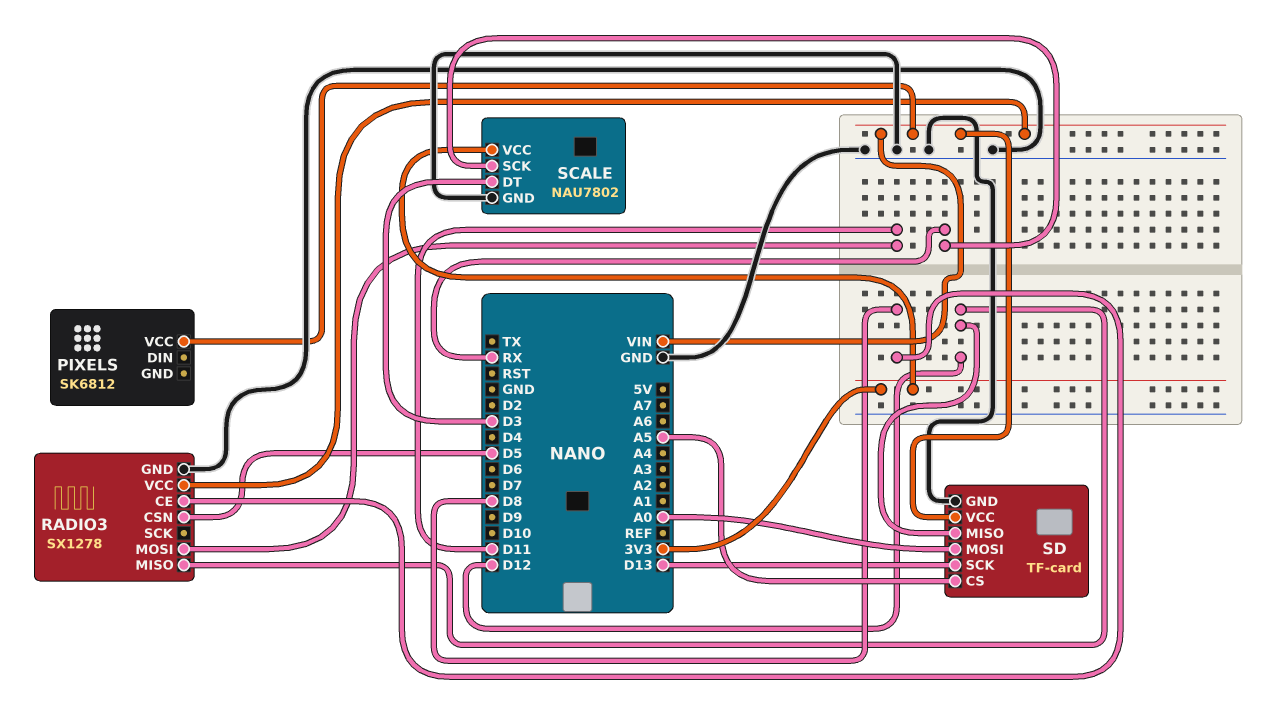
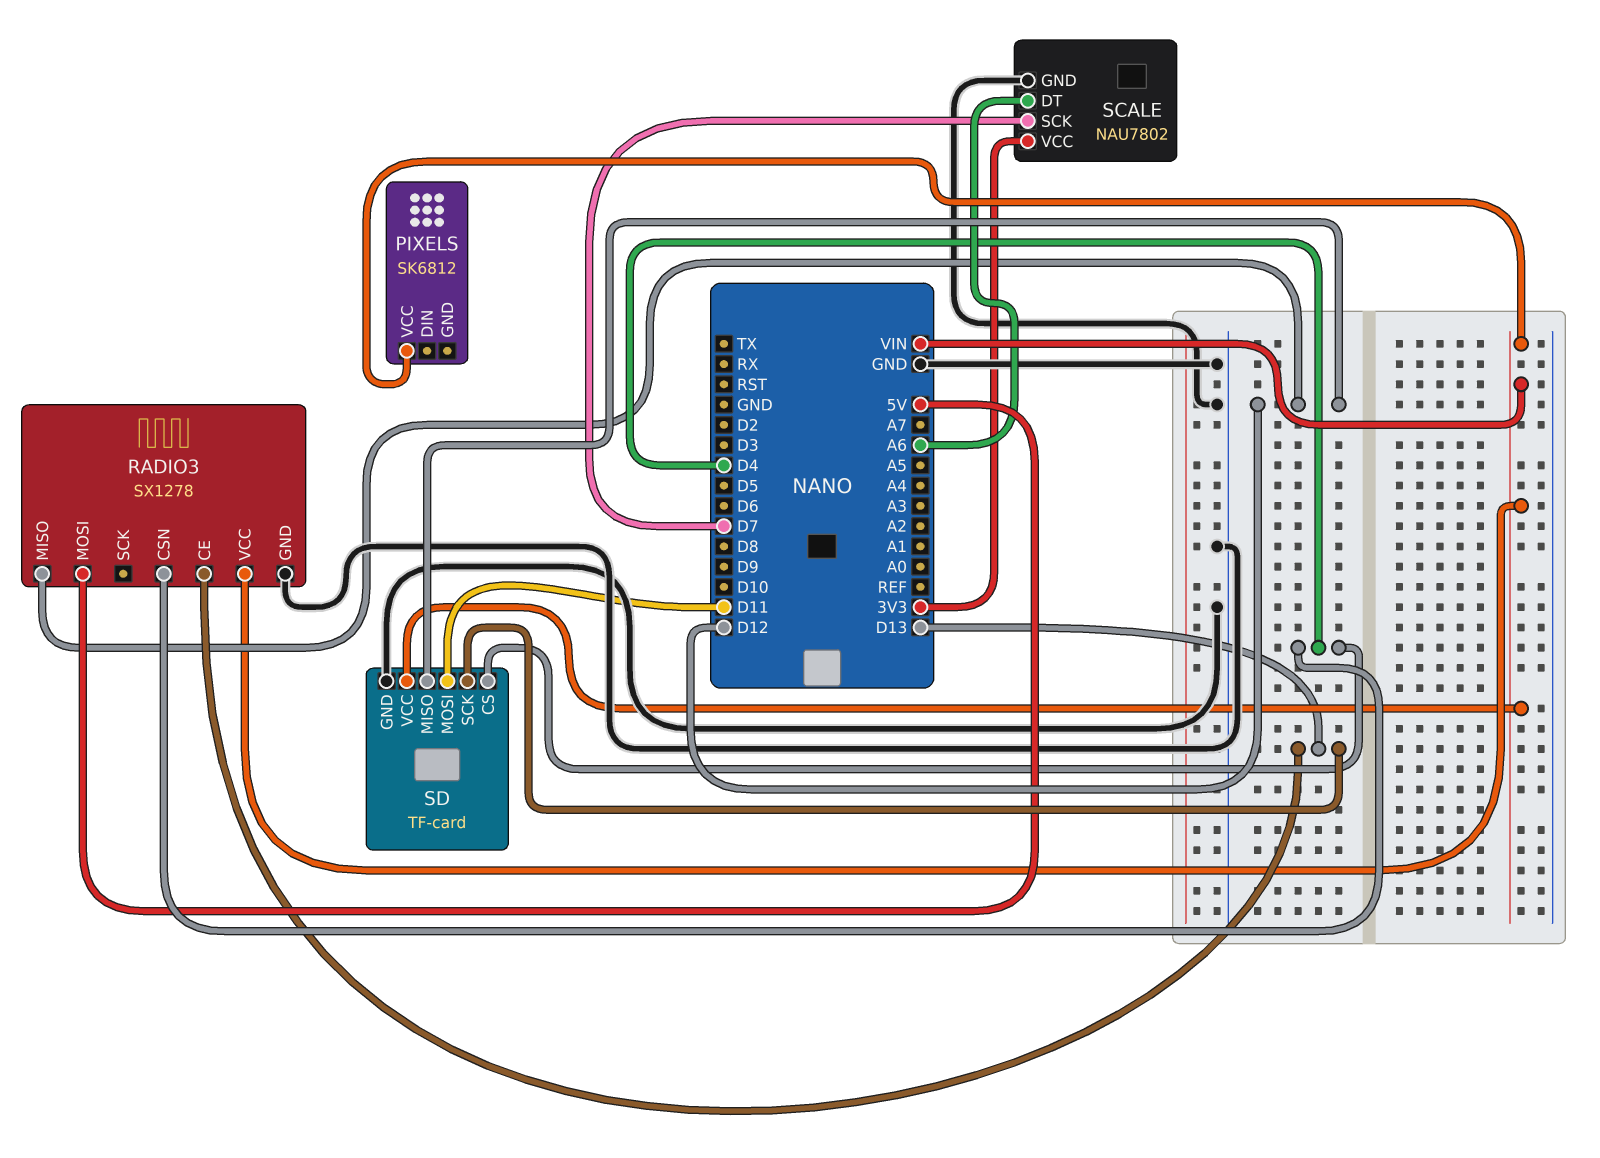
RADIO3 pin CE: D8 -> D13
RADIO3 pin CSN: D5 -> D4
RADIO3 pin MOSI: D11 -> 5V
SCALE pin DT: D3 -> A6
SCALE pin SCK: RX -> D7
SD pin CS: A5 -> D4
SD pin MOSI: A0 -> D11

